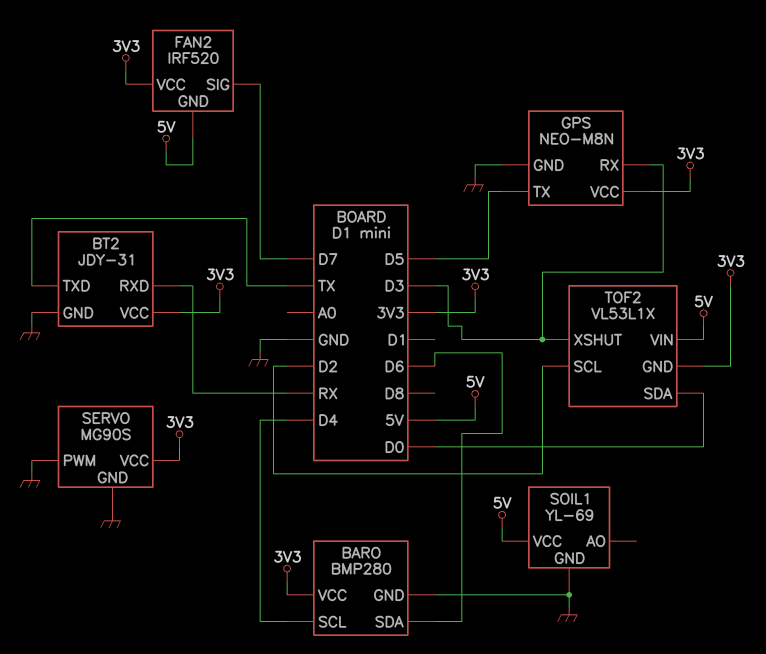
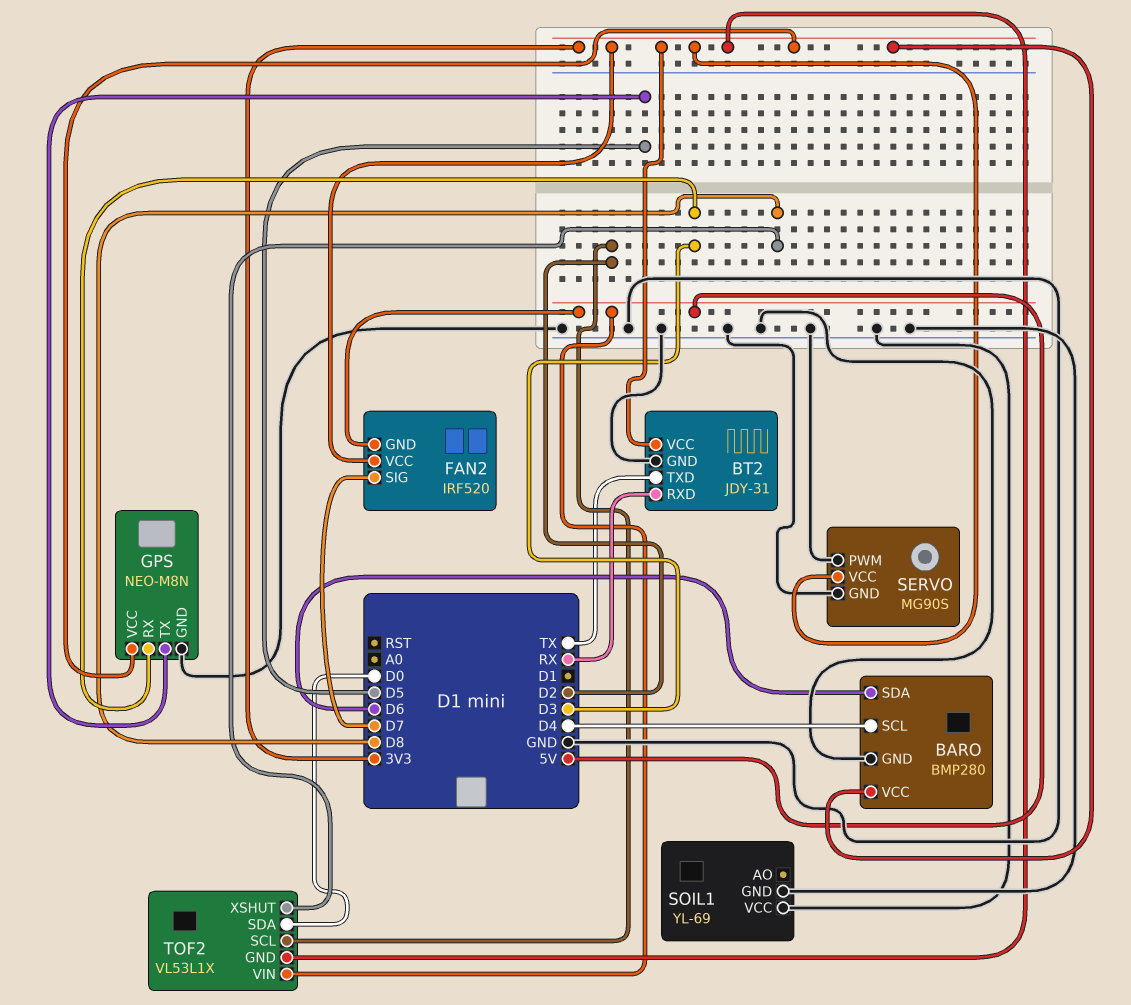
SOIL1 pin VCC: 5V -> GND
TOF2 pin XSHUT: D3 -> D8

